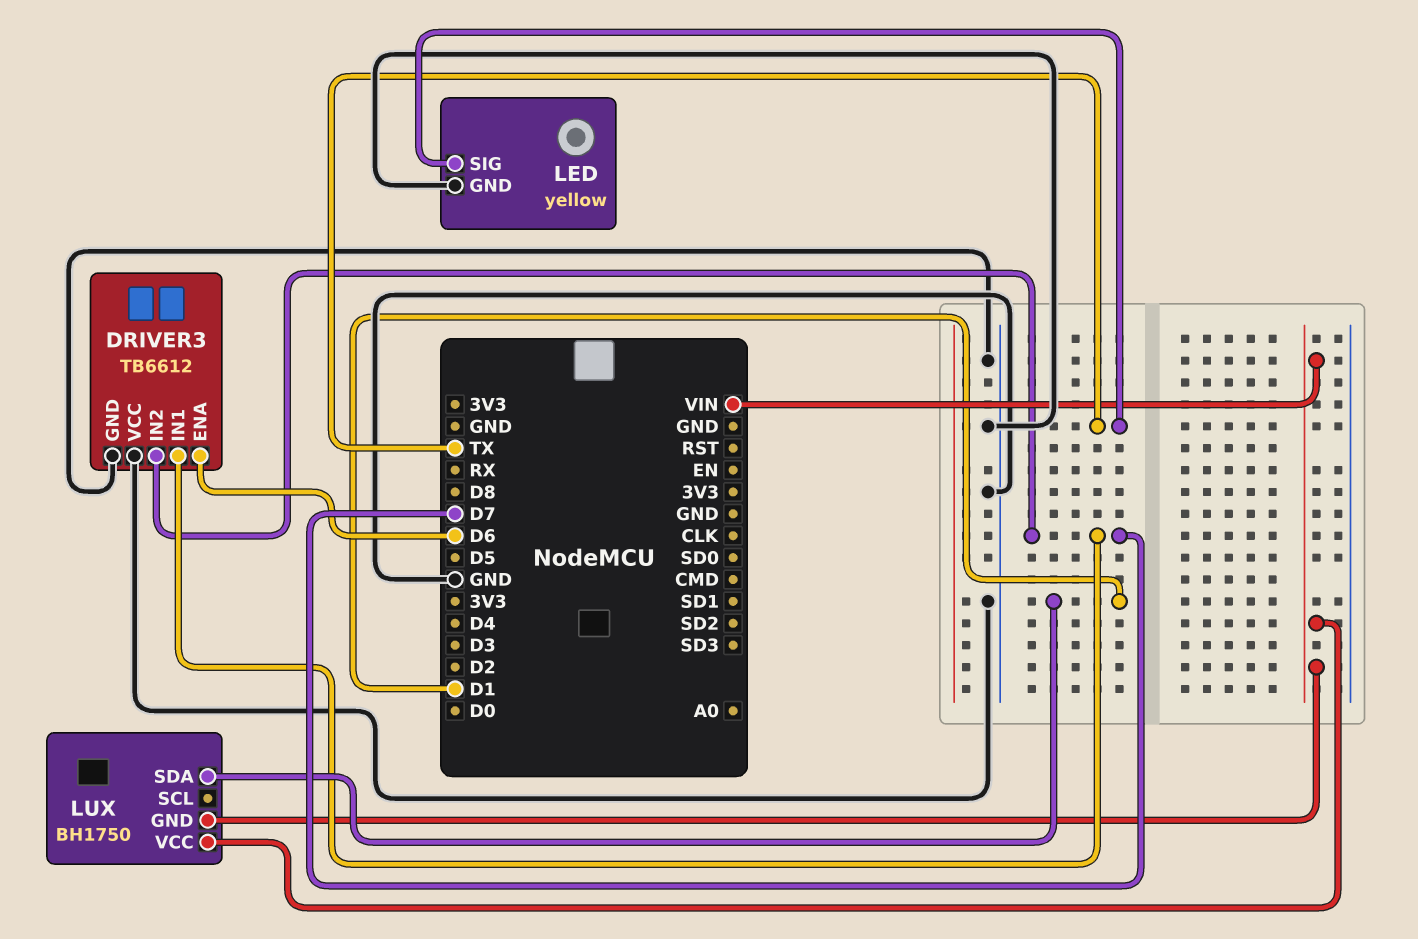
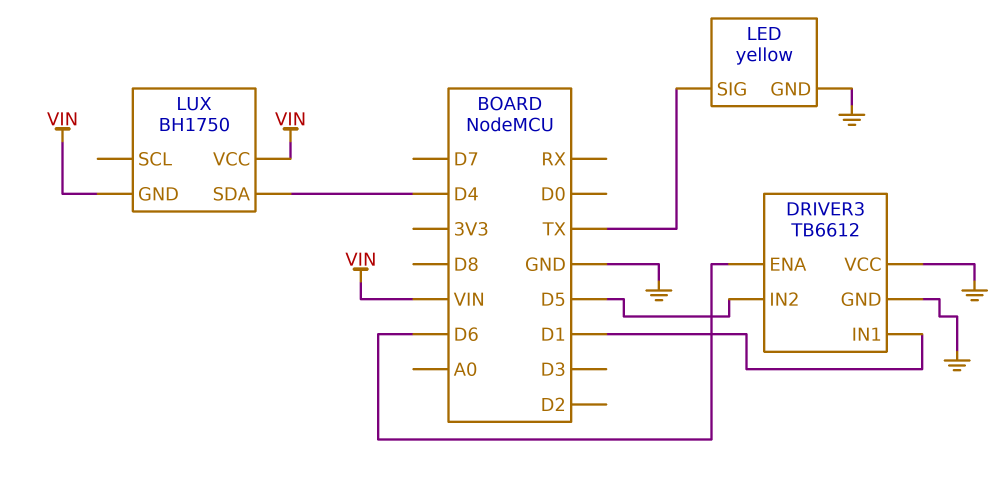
DRIVER3 pin IN1: D7 -> D1
DRIVER3 pin IN2: D7 -> D5
LUX pin SDA: D1 -> D4

